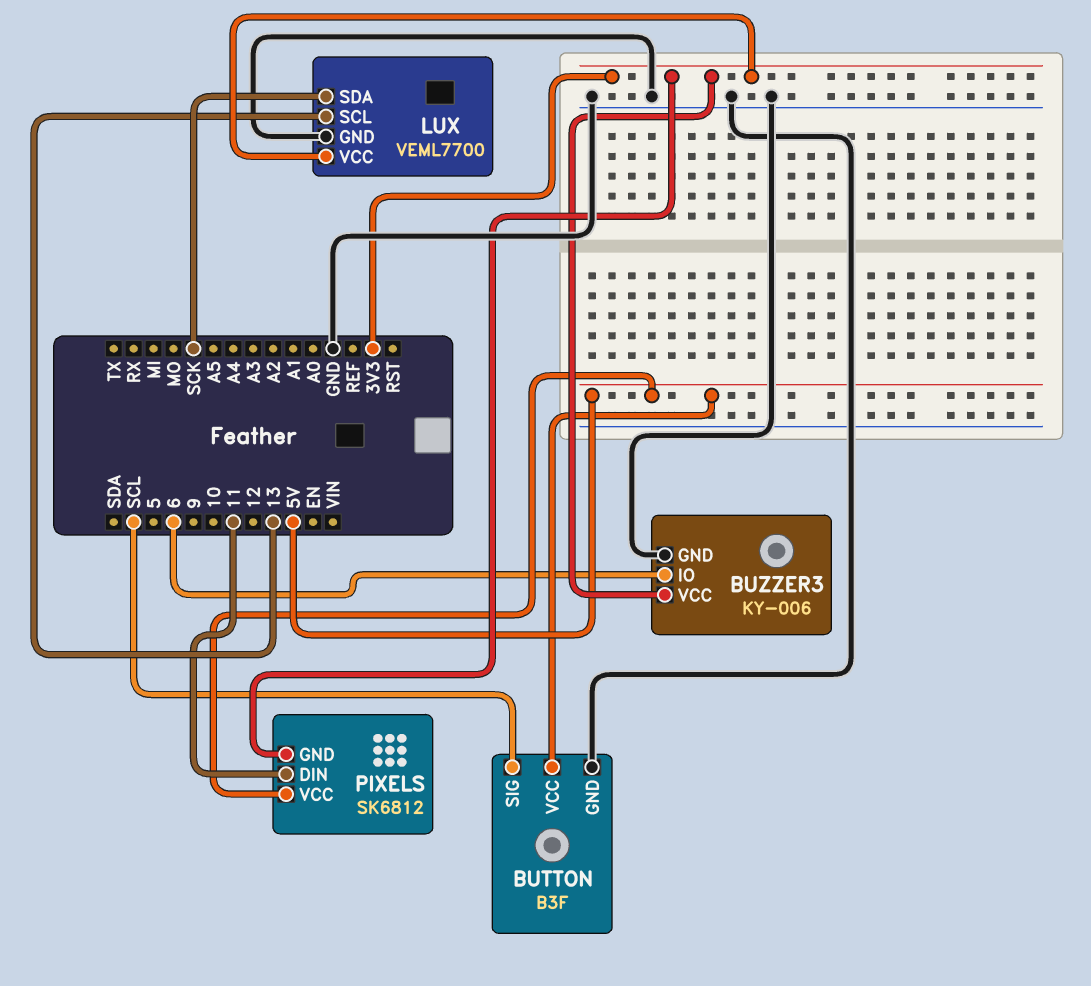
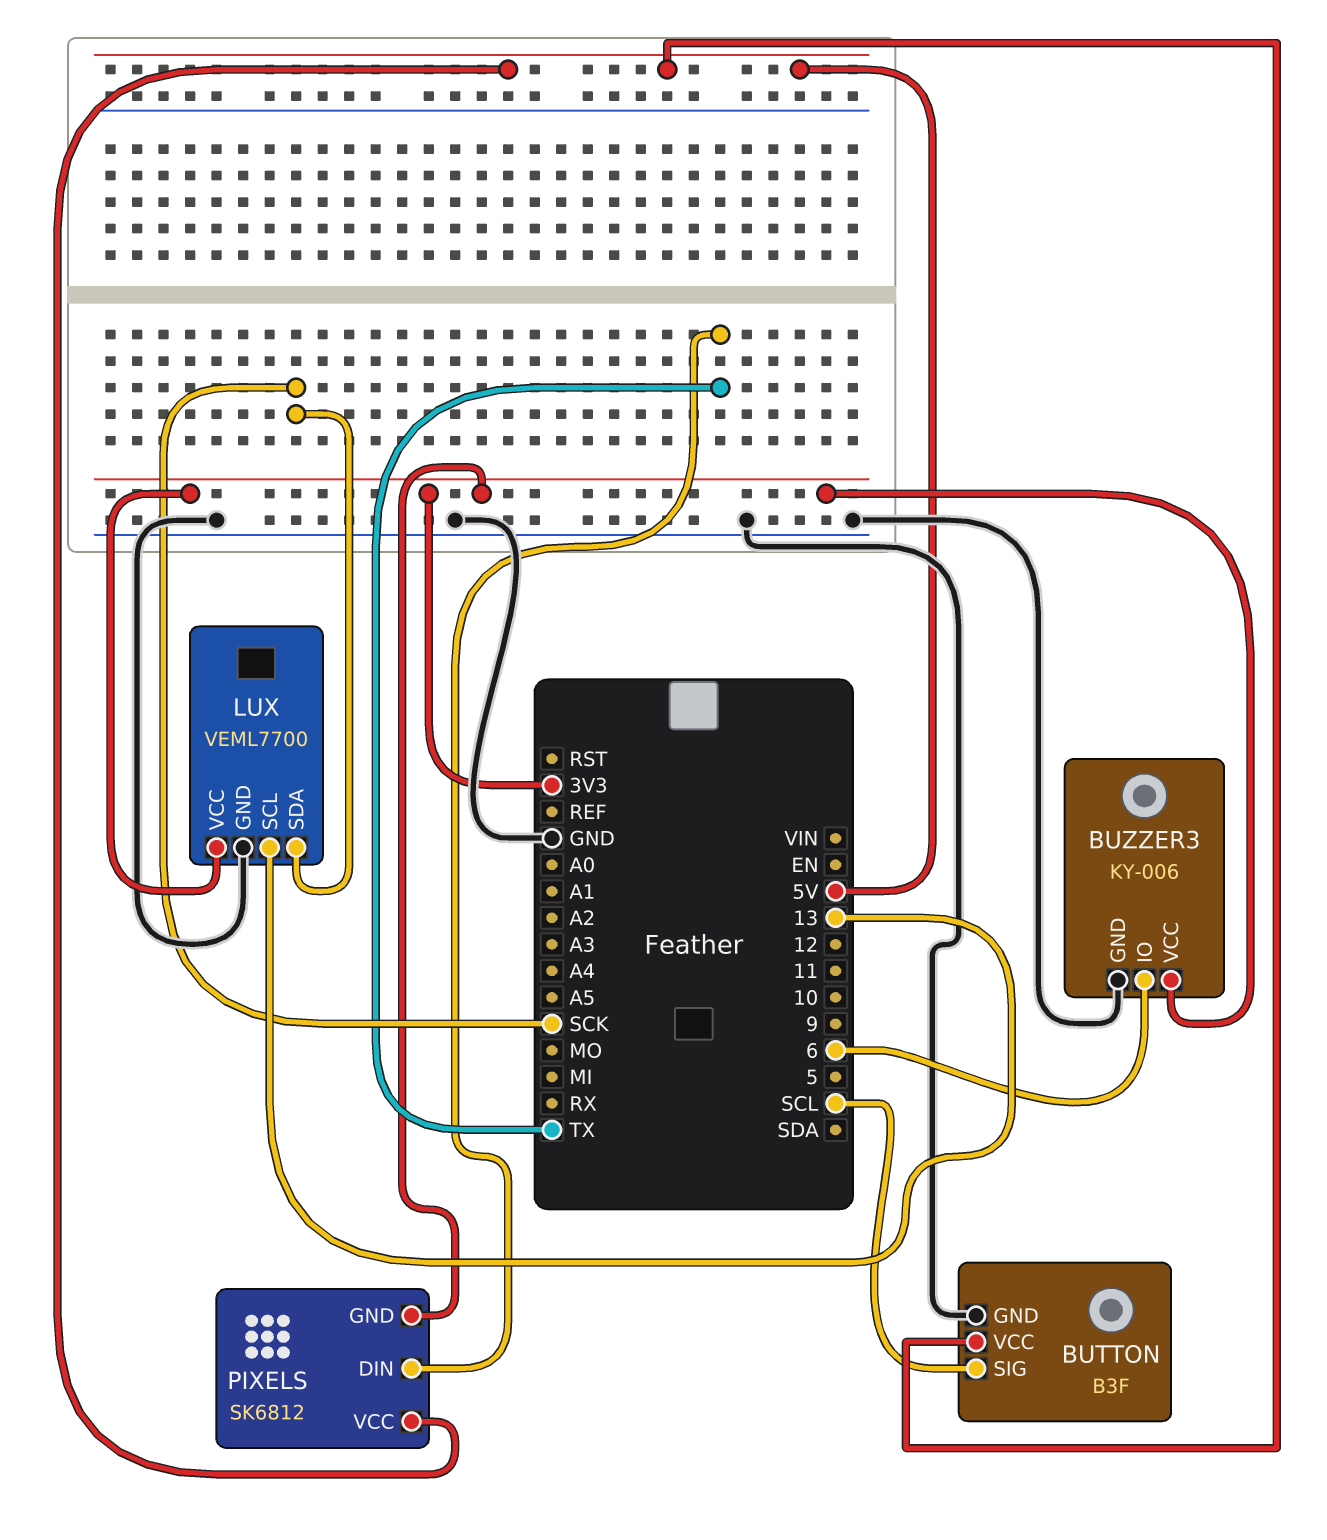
PIXELS pin DIN: 11 -> TX

